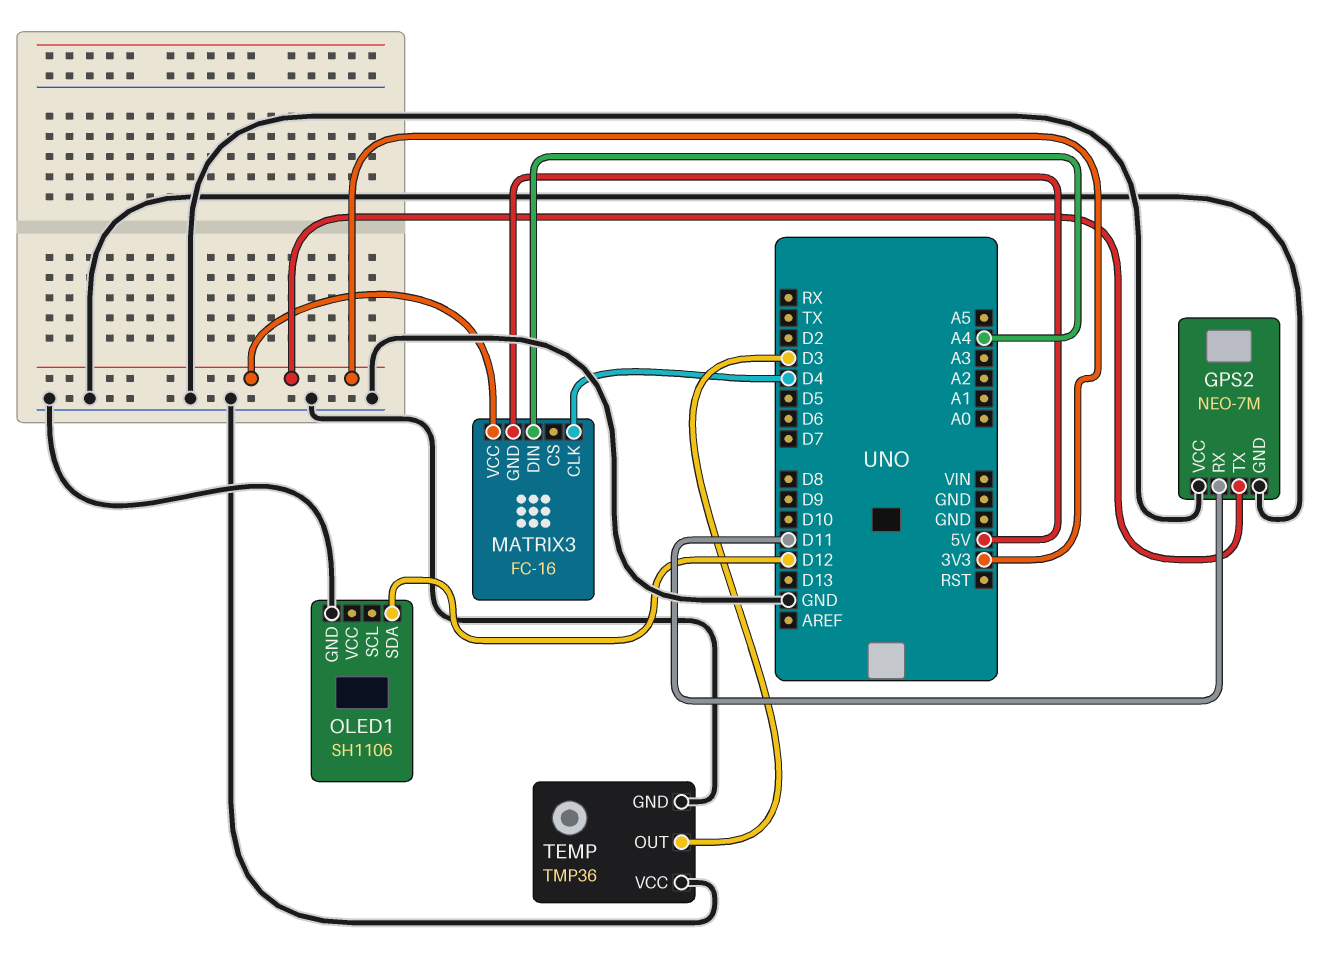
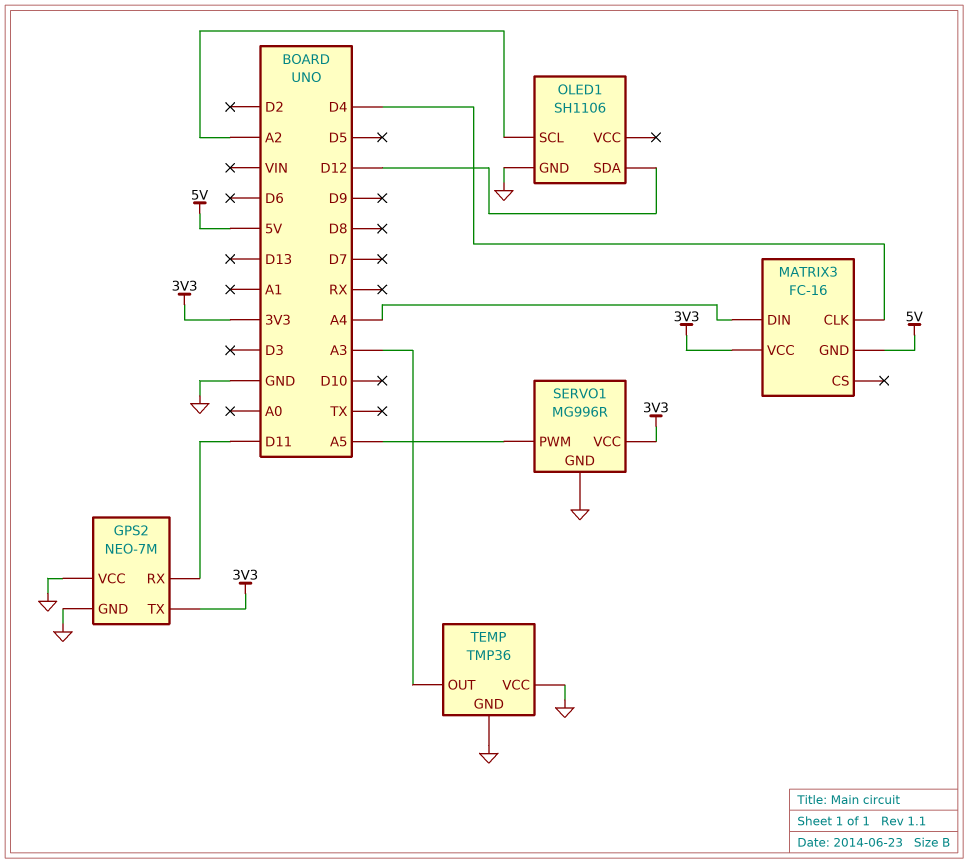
OLED1 pin SCL: none -> A2
SERVO1: none -> MG996R
SERVO1 pin GND: none -> GND
SERVO1 pin PWM: none -> A5
SERVO1 pin VCC: none -> 3V3
TEMP pin OUT: D3 -> A3

